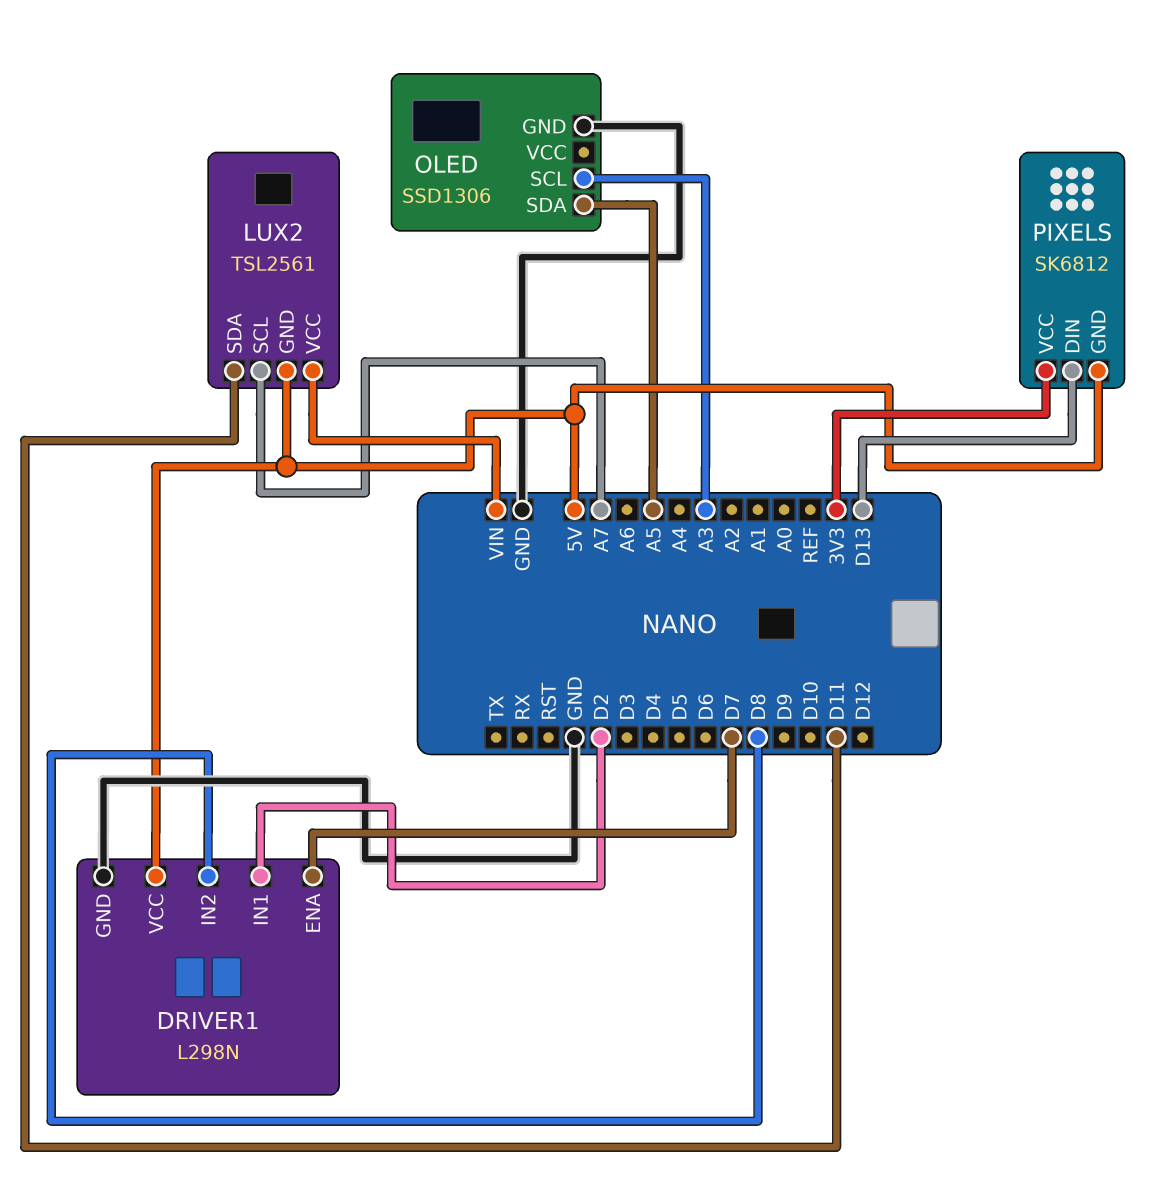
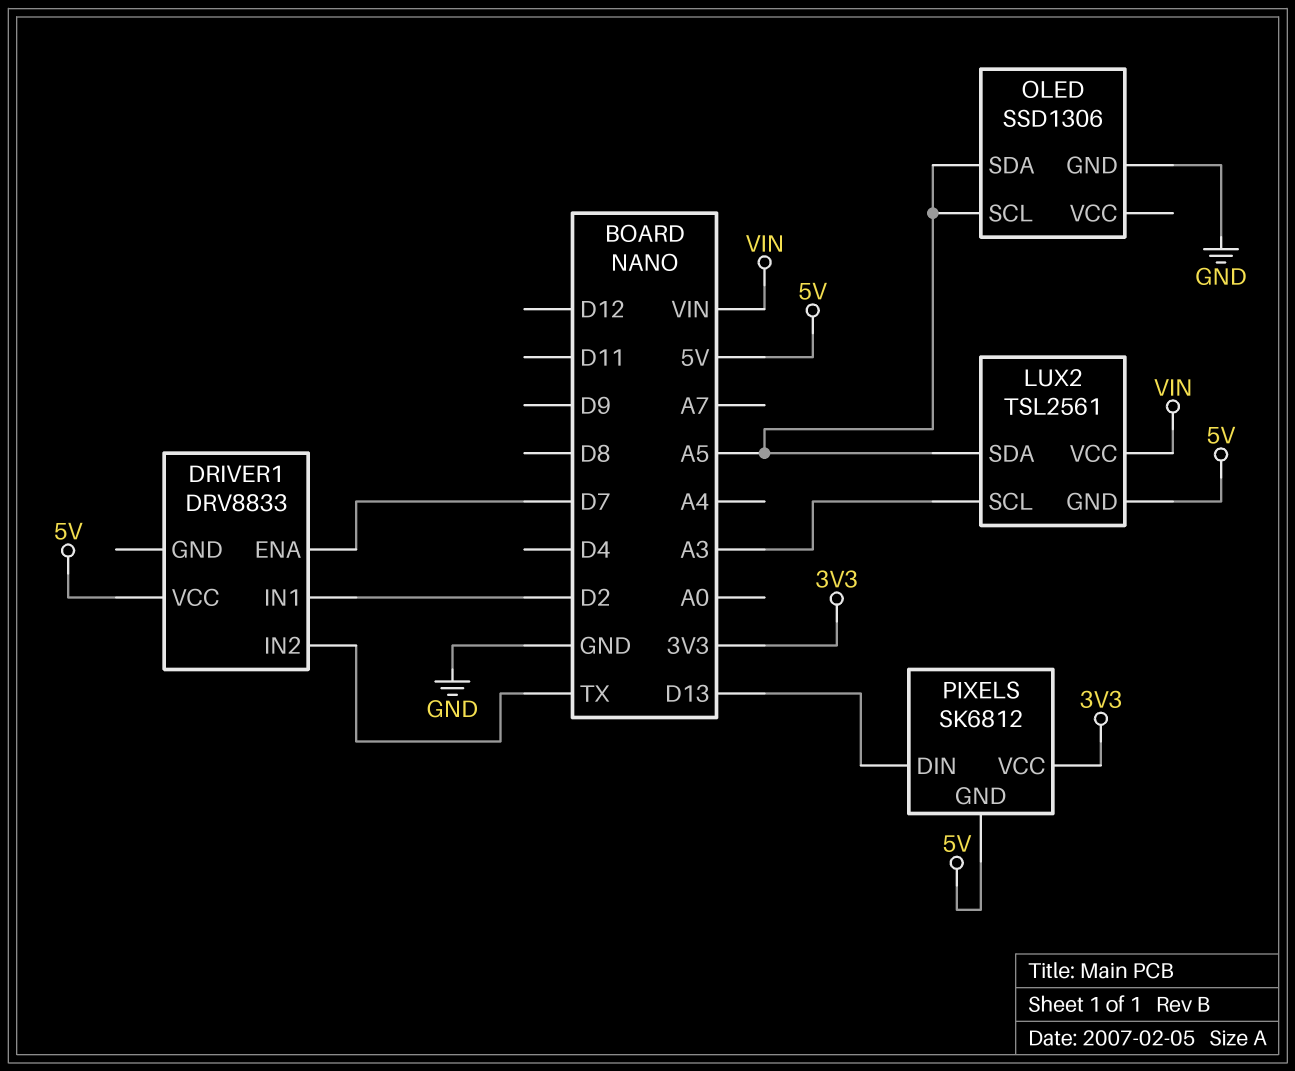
DRIVER1: L298N -> DRV8833
DRIVER1 pin GND: GND -> none
DRIVER1 pin IN2: D8 -> TX
LUX2 pin SCL: A7 -> A3
LUX2 pin SDA: D11 -> A5
OLED pin SCL: A3 -> A5

